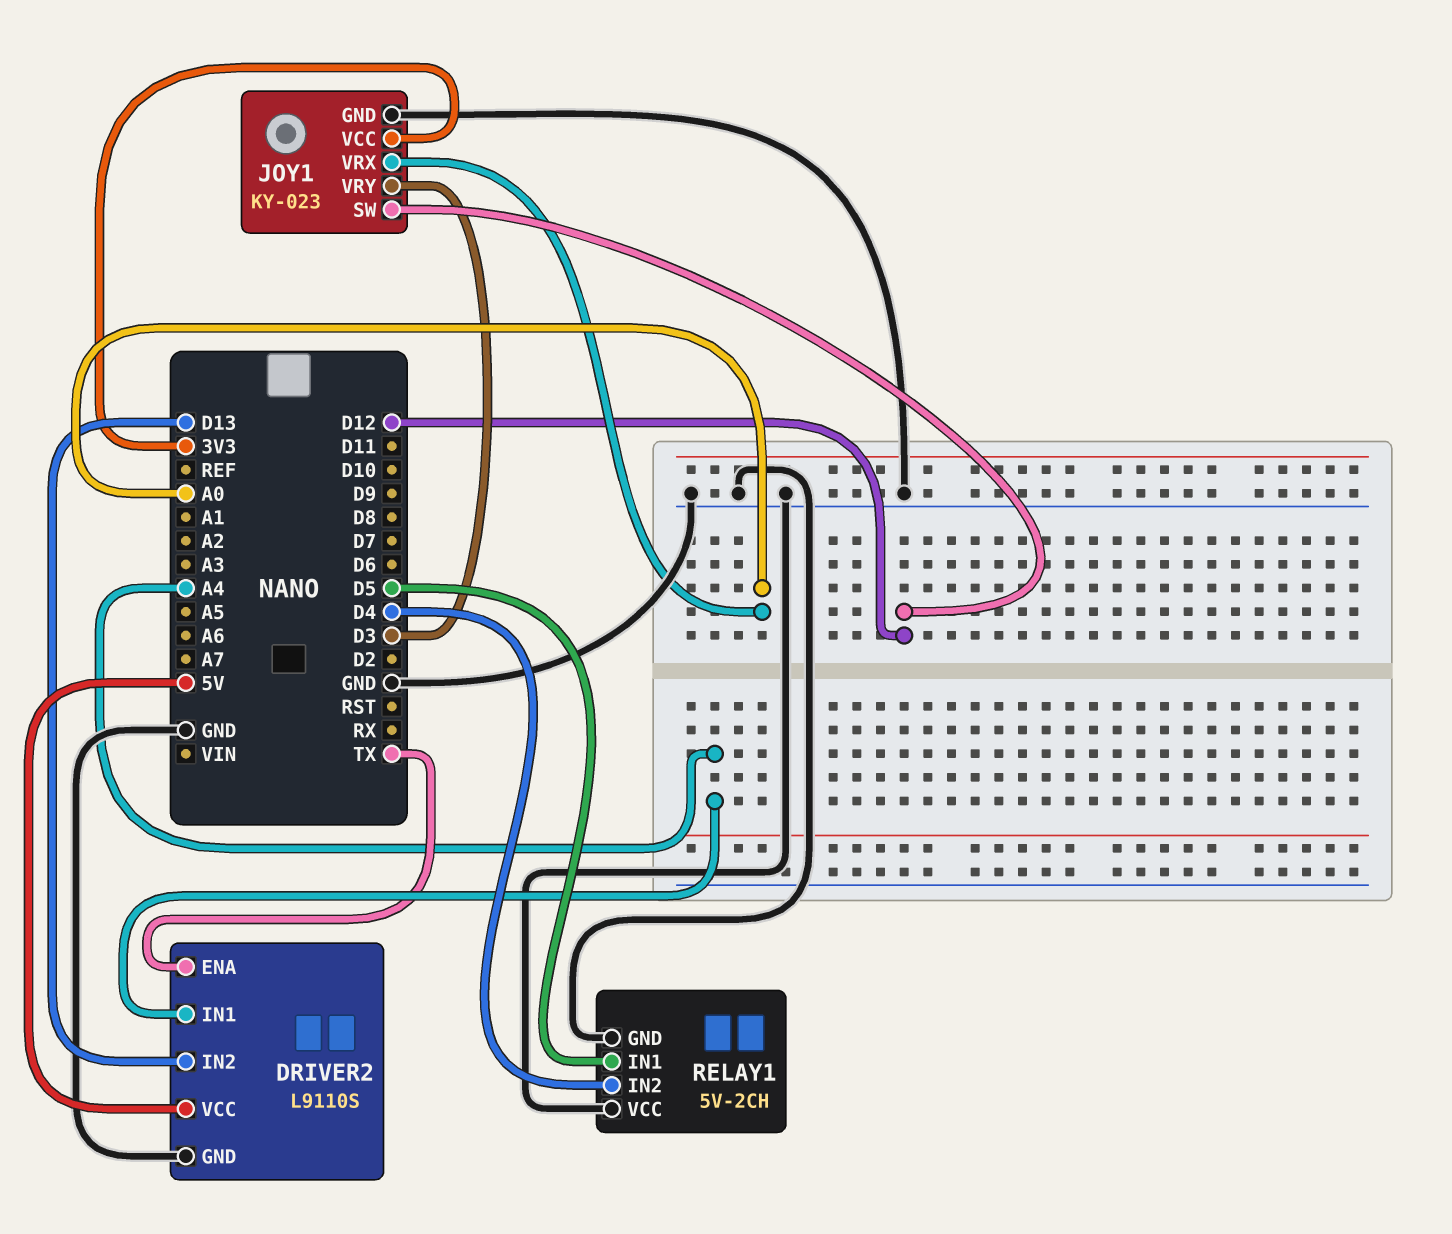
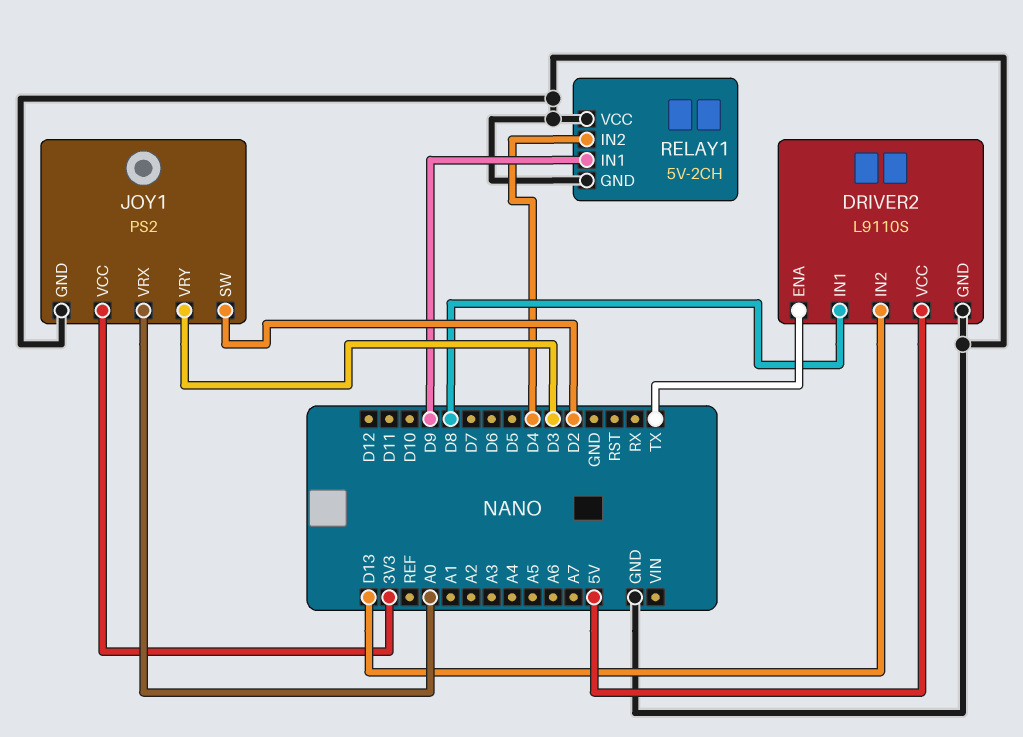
DRIVER2 pin IN1: A4 -> D8
JOY1: KY-023 -> PS2
JOY1 pin SW: D12 -> D2
RELAY1 pin IN1: D5 -> D9

